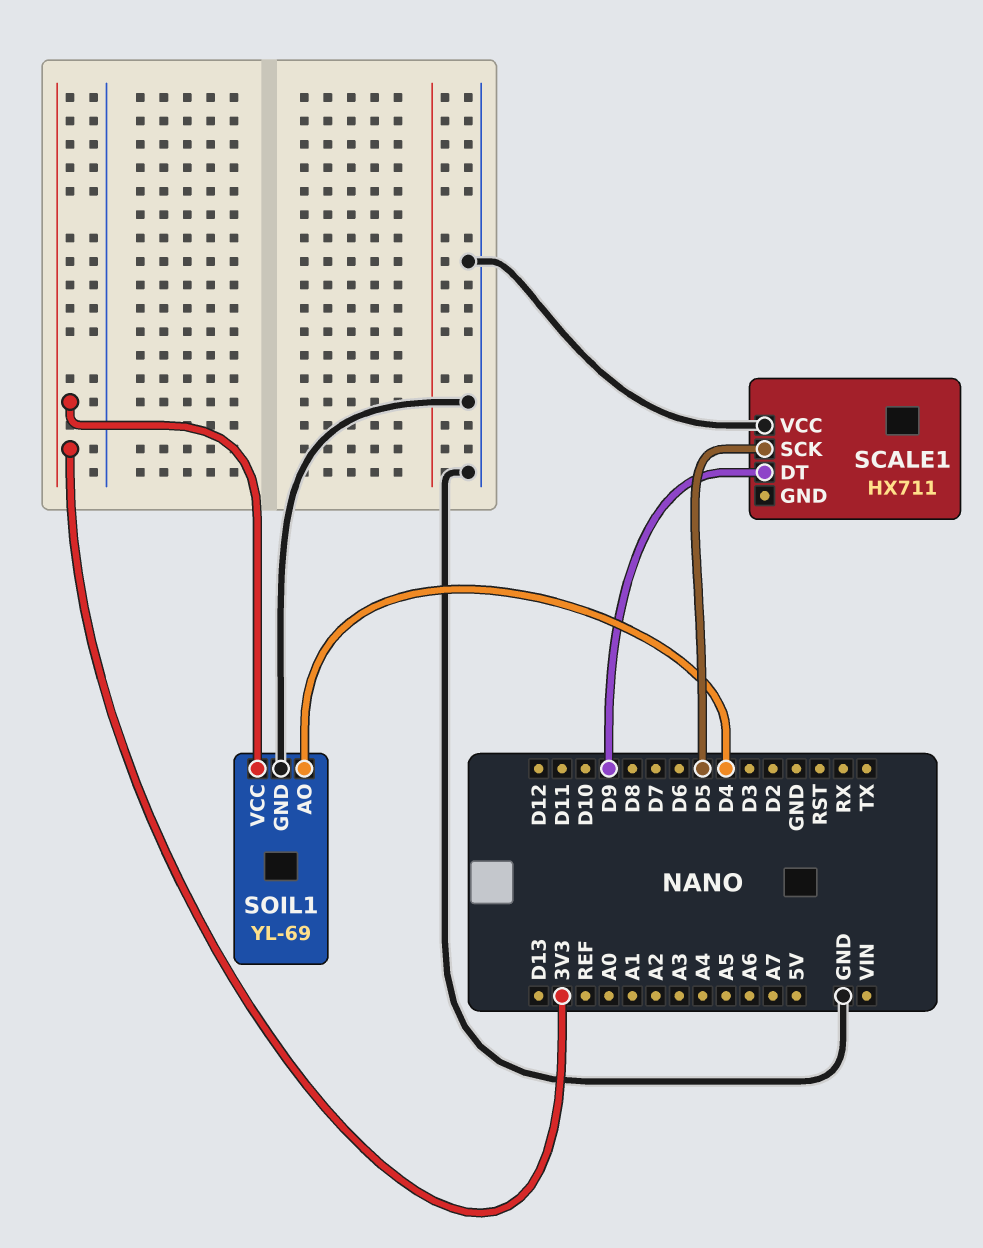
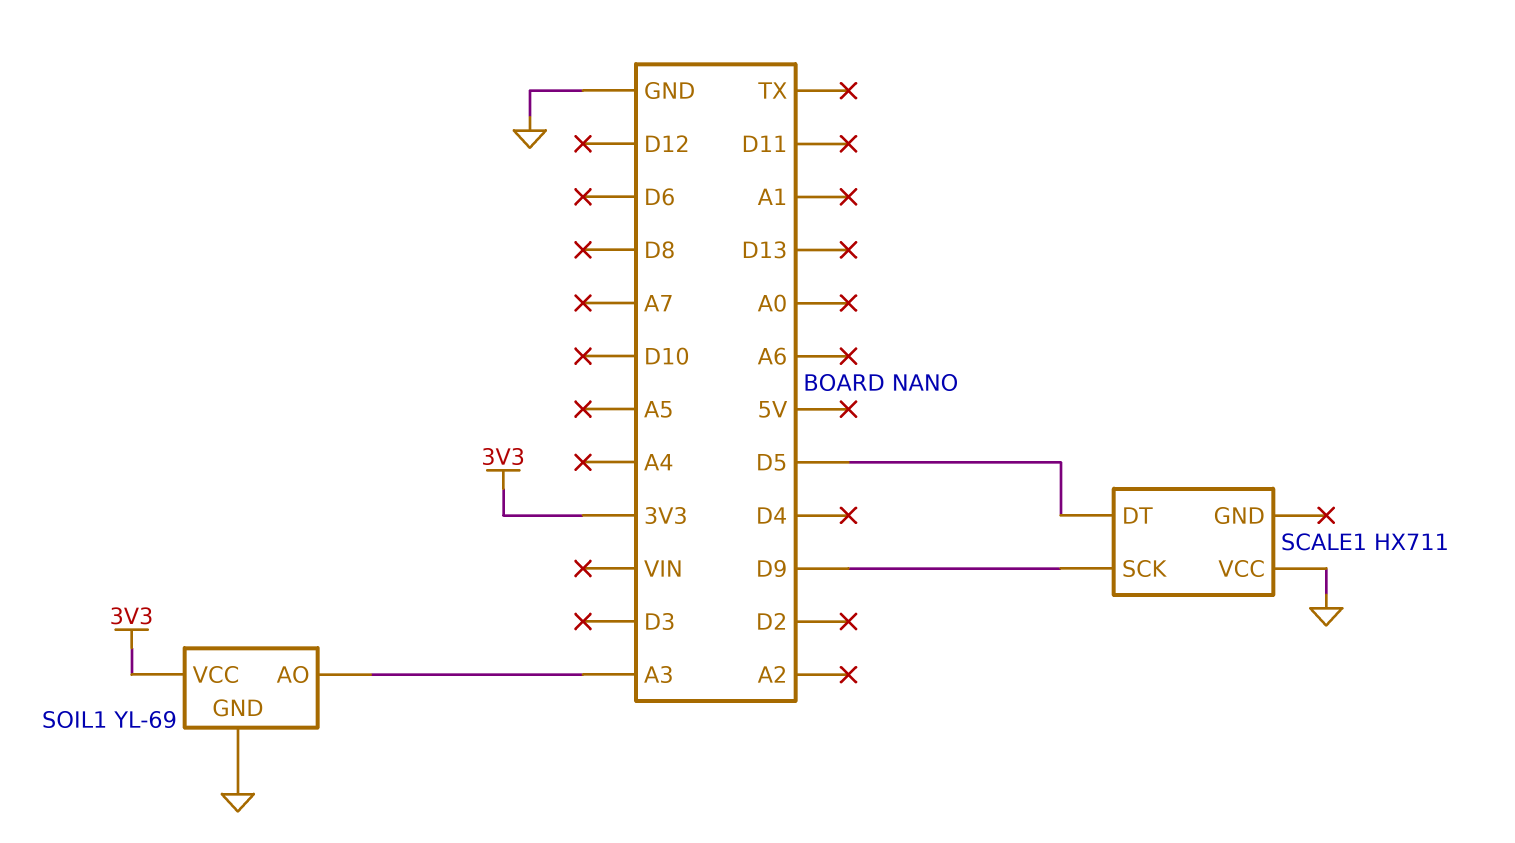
SCALE1 pin DT: D9 -> D5
SCALE1 pin SCK: D5 -> D9
SOIL1 pin AO: D4 -> A3

